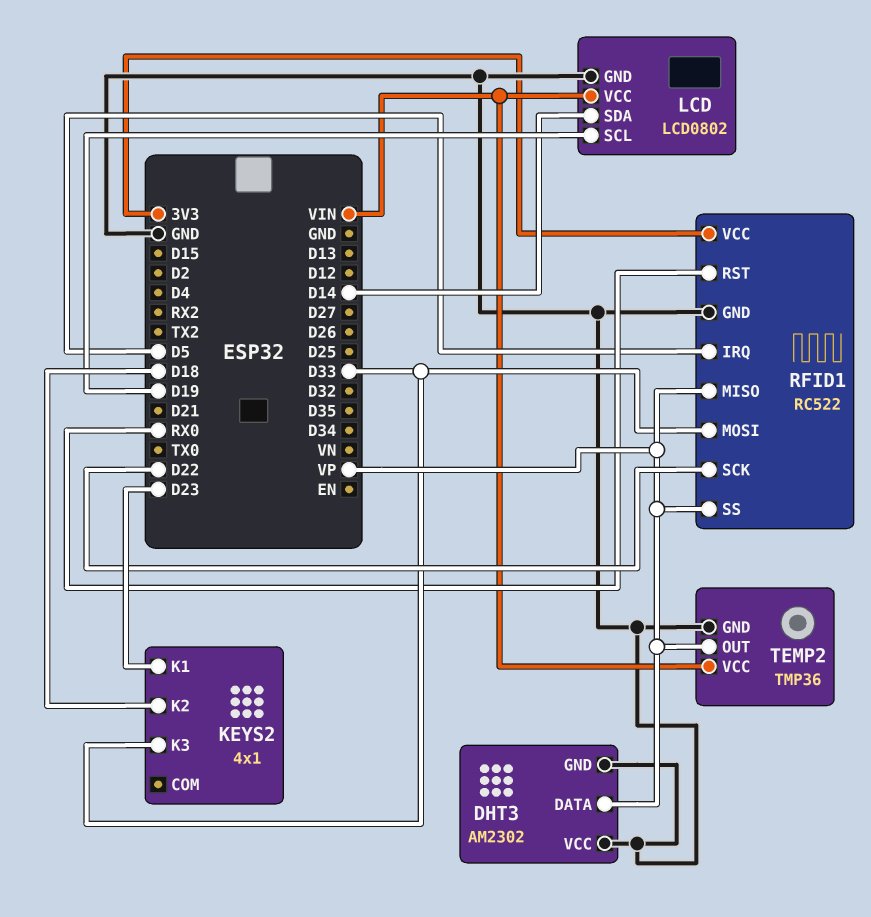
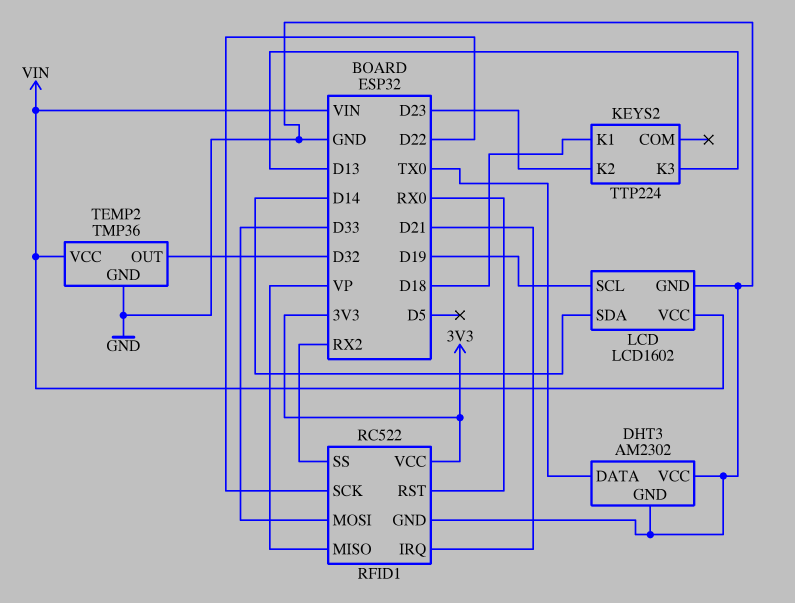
DHT3 pin DATA: VP -> TX0
KEYS2: 4x1 -> TTP224
KEYS2 pin K1: D23 -> D18
KEYS2 pin K2: D18 -> D23
KEYS2 pin K3: D33 -> D13
LCD: LCD0802 -> LCD1602
RFID1 pin IRQ: D5 -> D21
RFID1 pin SS: VP -> RX2
TEMP2 pin OUT: VP -> D32

